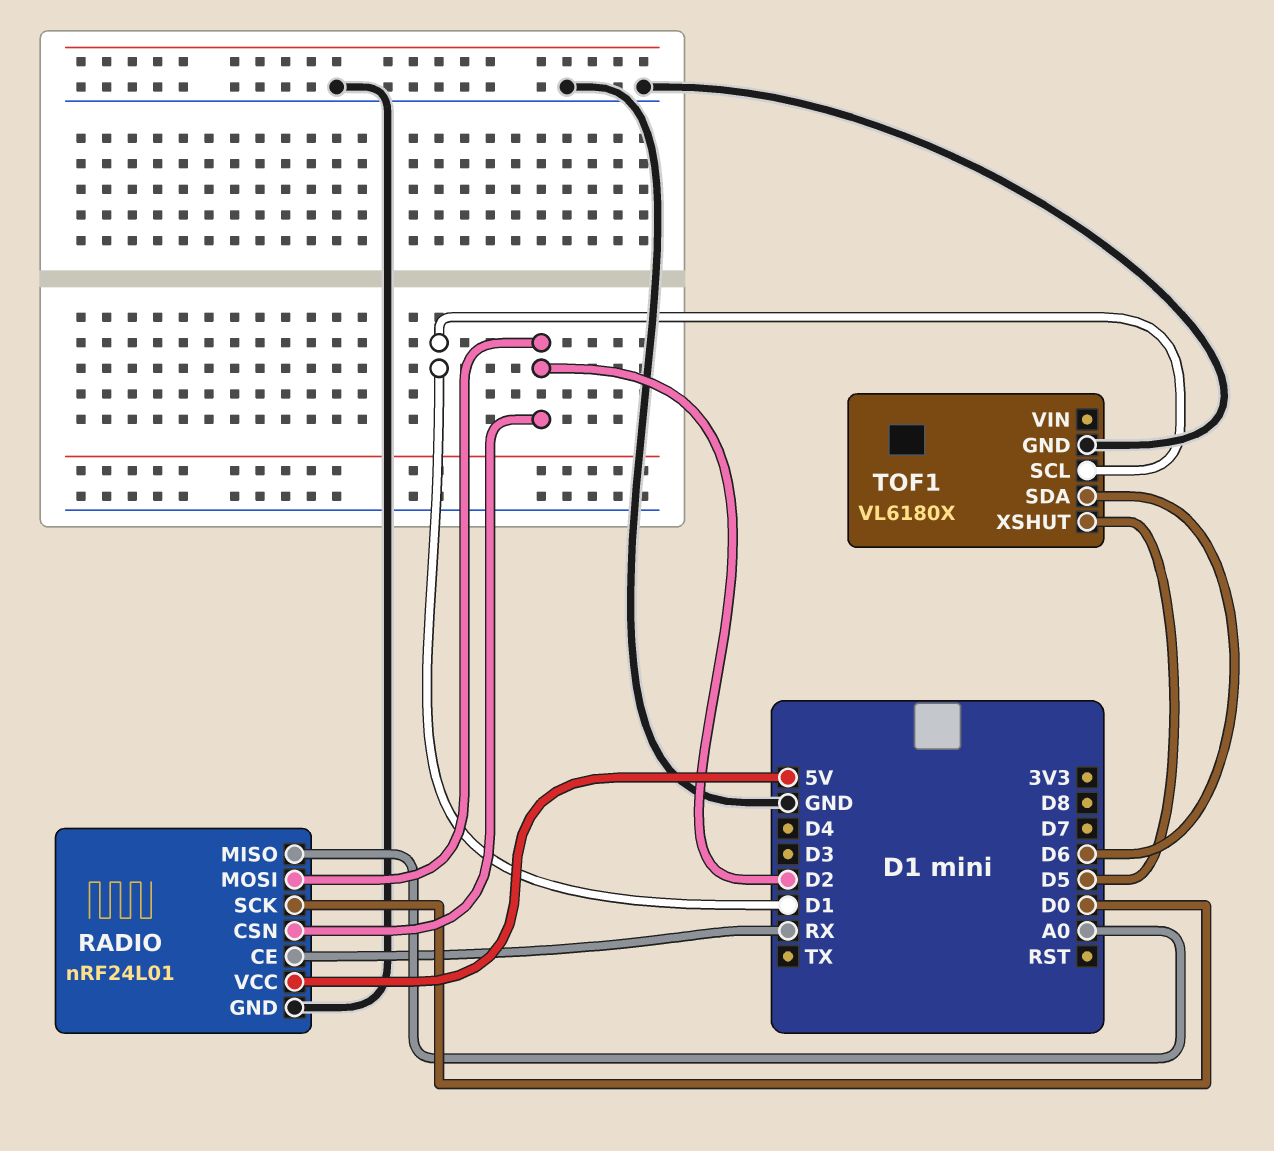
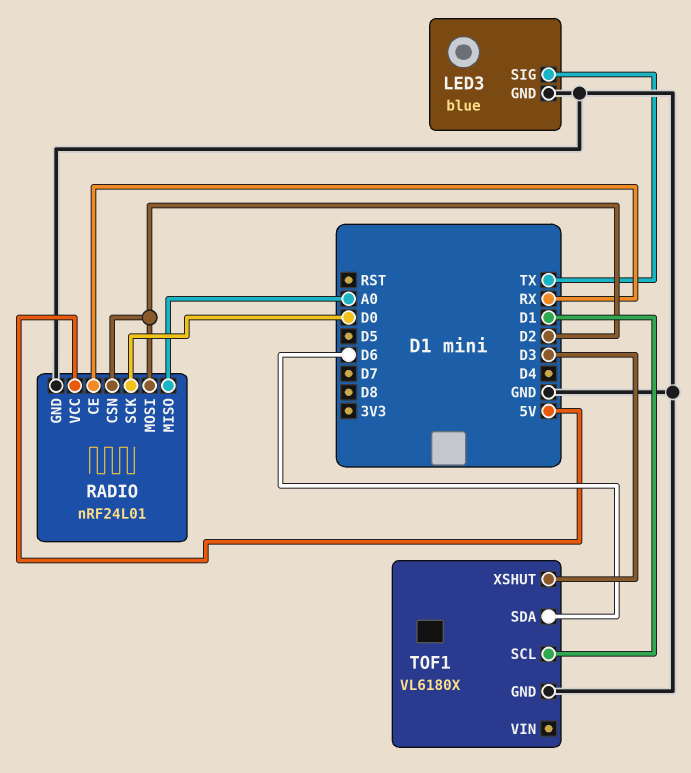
LED3: none -> blue
LED3 pin GND: none -> GND
LED3 pin SIG: none -> TX
TOF1 pin XSHUT: D5 -> D3

